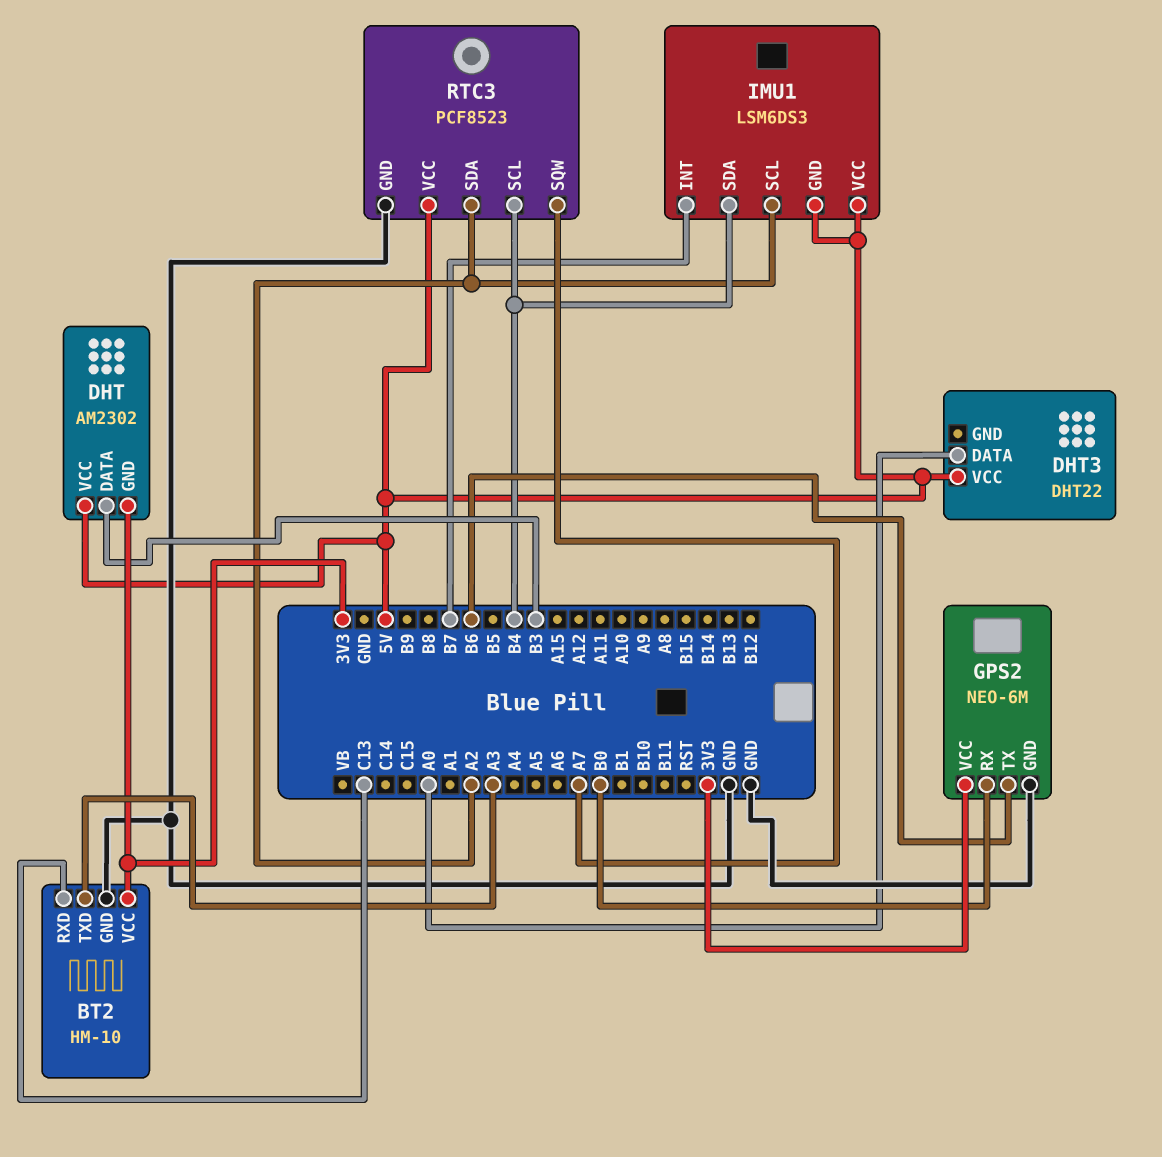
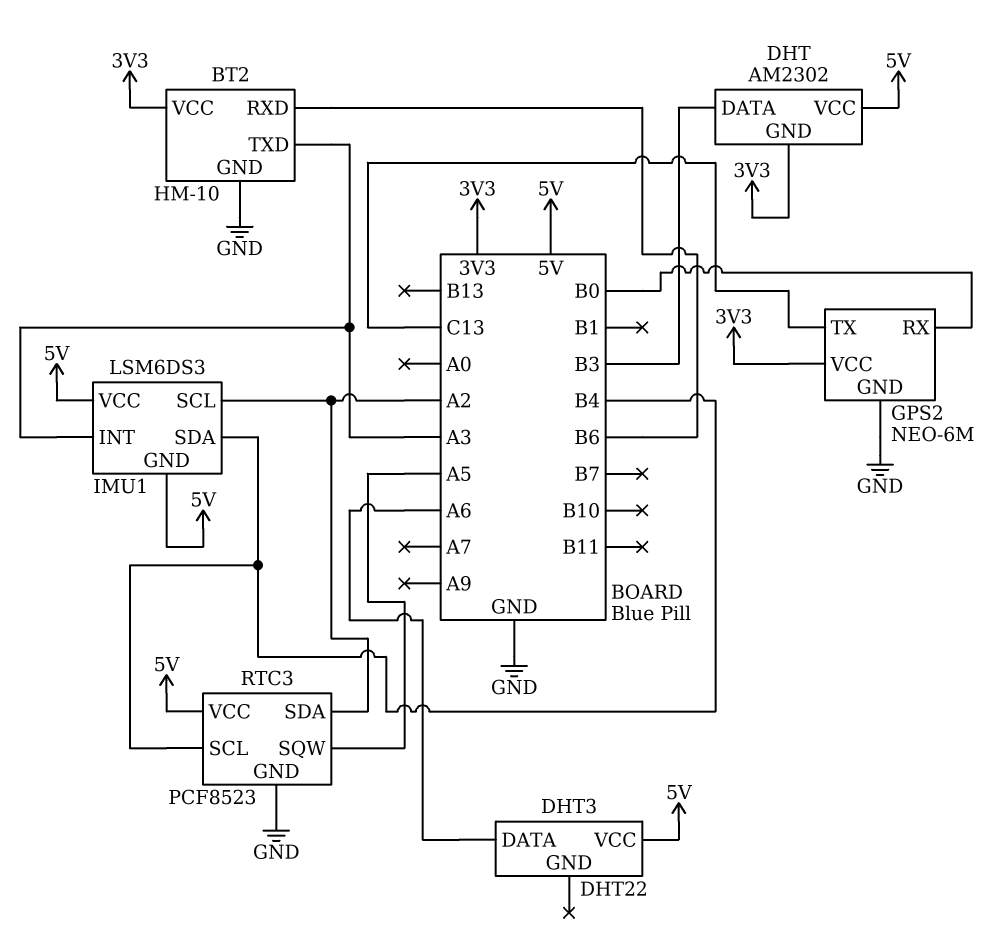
BT2 pin RXD: C13 -> B6
DHT3 pin DATA: A0 -> A6
GPS2 pin TX: B6 -> C13
IMU1 pin INT: B7 -> A3
RTC3 pin SQW: A7 -> A5

